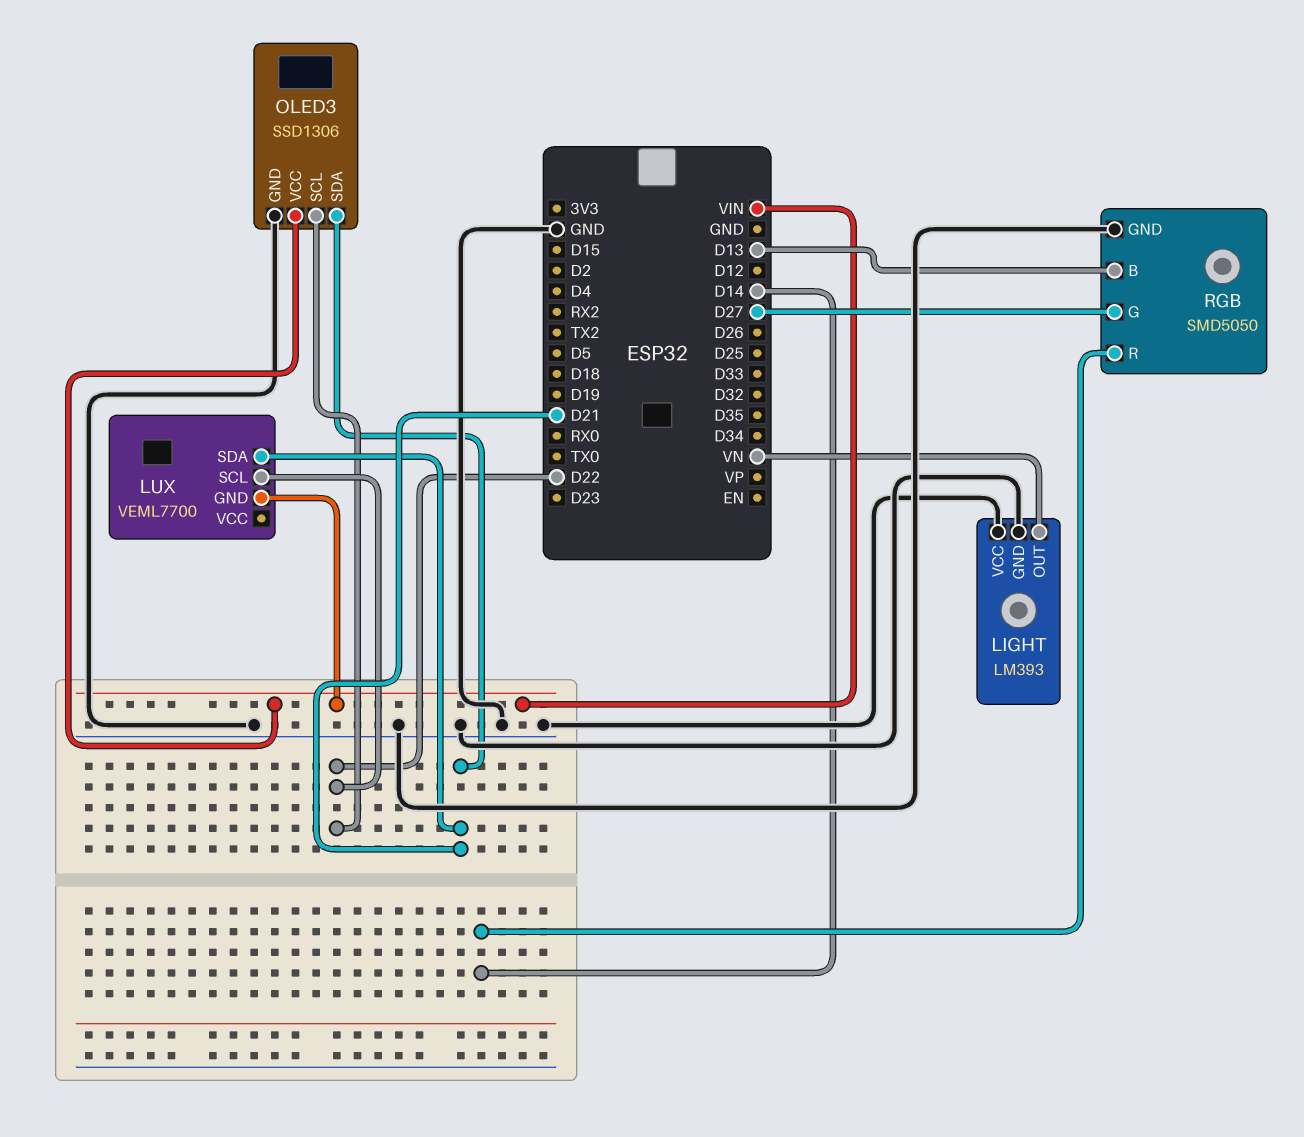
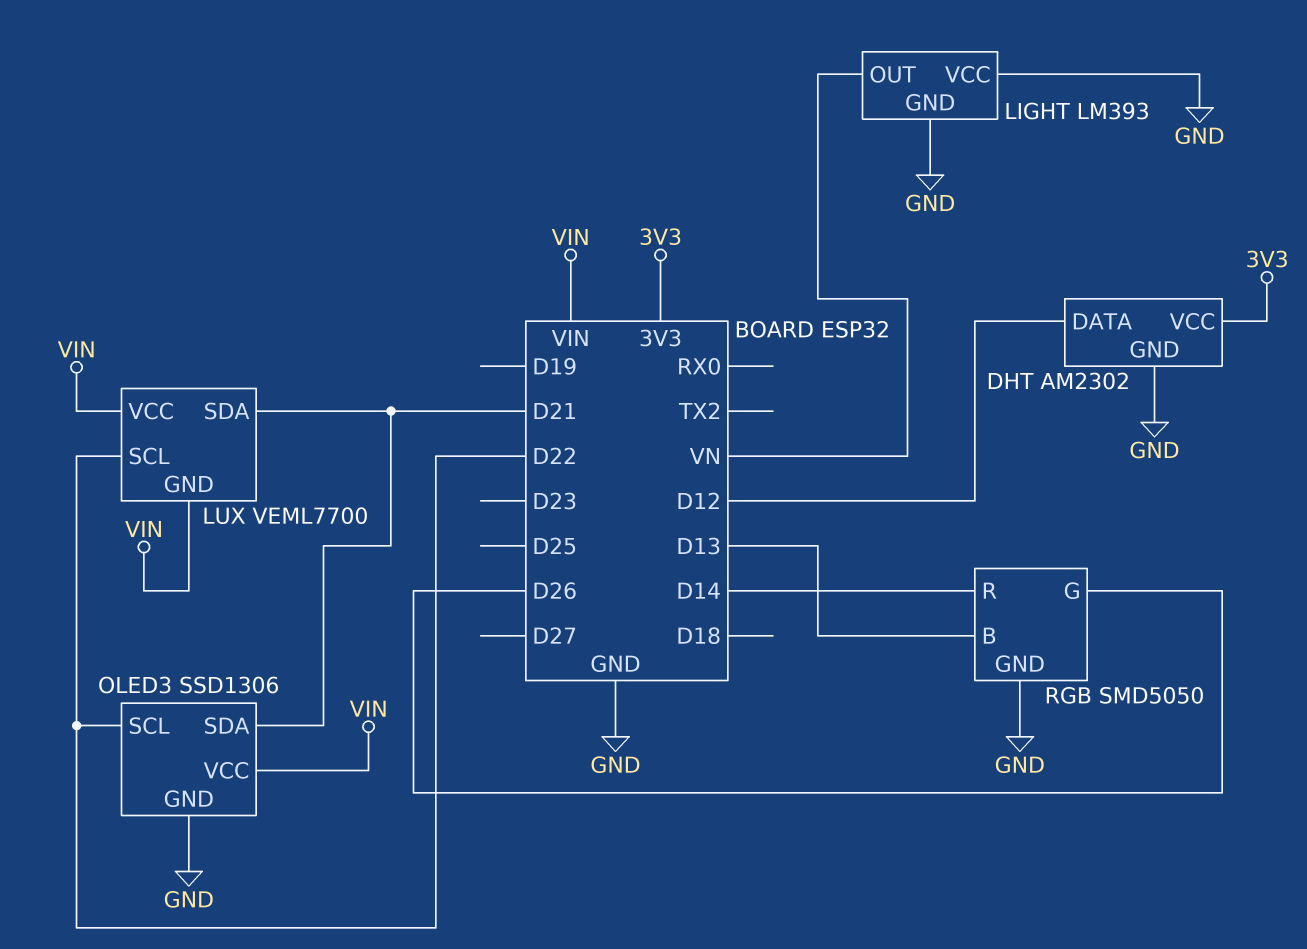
DHT: none -> AM2302
DHT pin DATA: none -> D12
DHT pin GND: none -> GND
DHT pin VCC: none -> 3V3
LUX pin VCC: none -> VIN
RGB pin G: D27 -> D26

